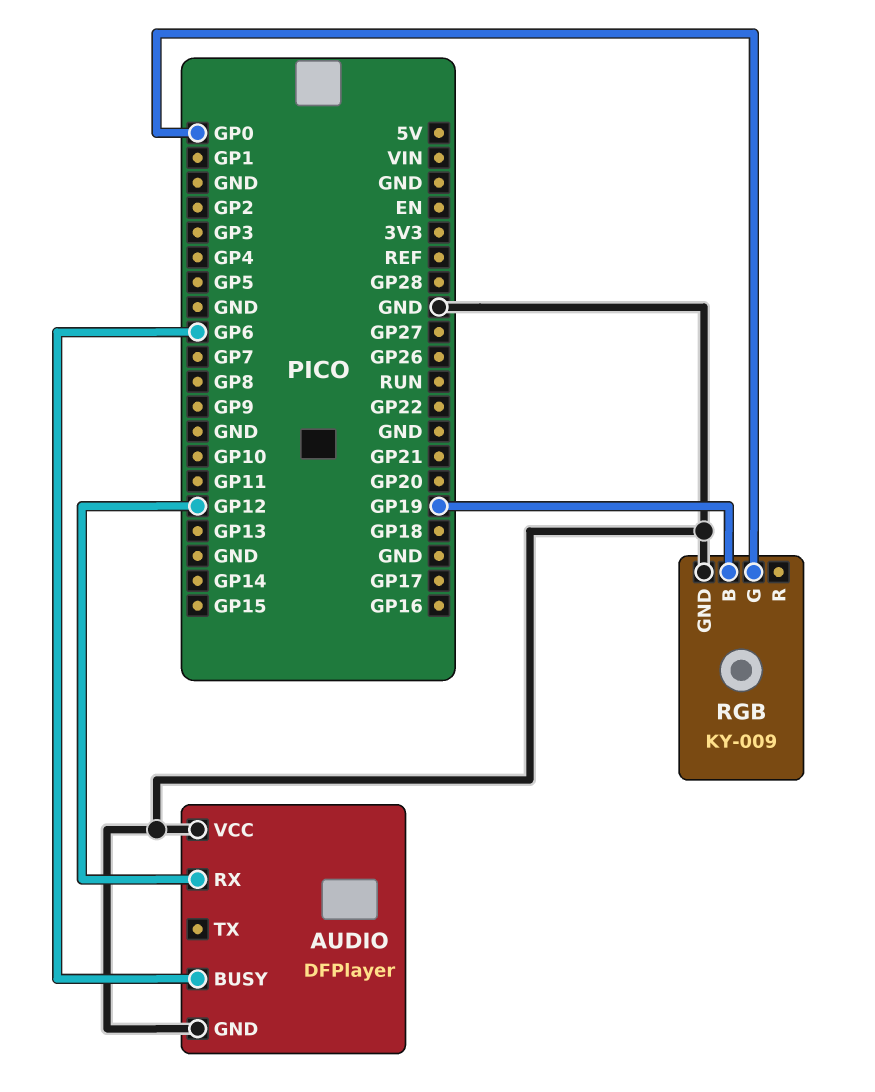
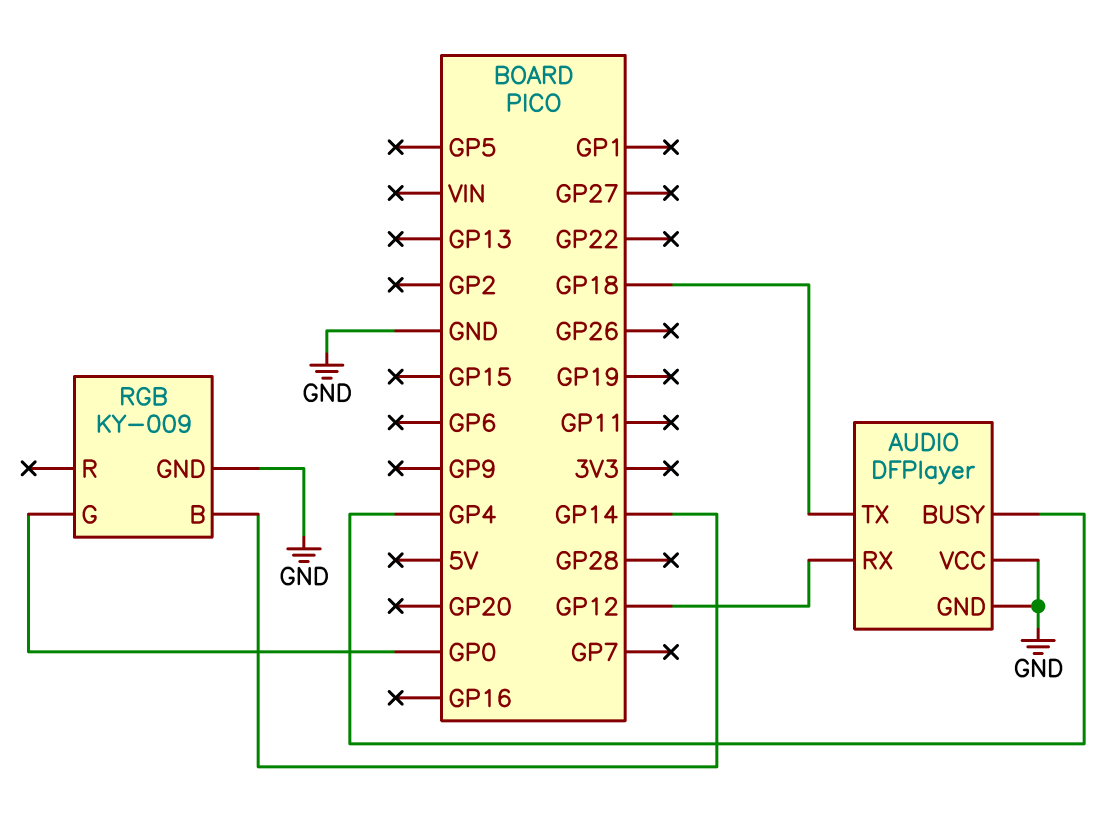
AUDIO pin BUSY: GP6 -> GP4
AUDIO pin TX: none -> GP18
RGB pin B: GP19 -> GP14

